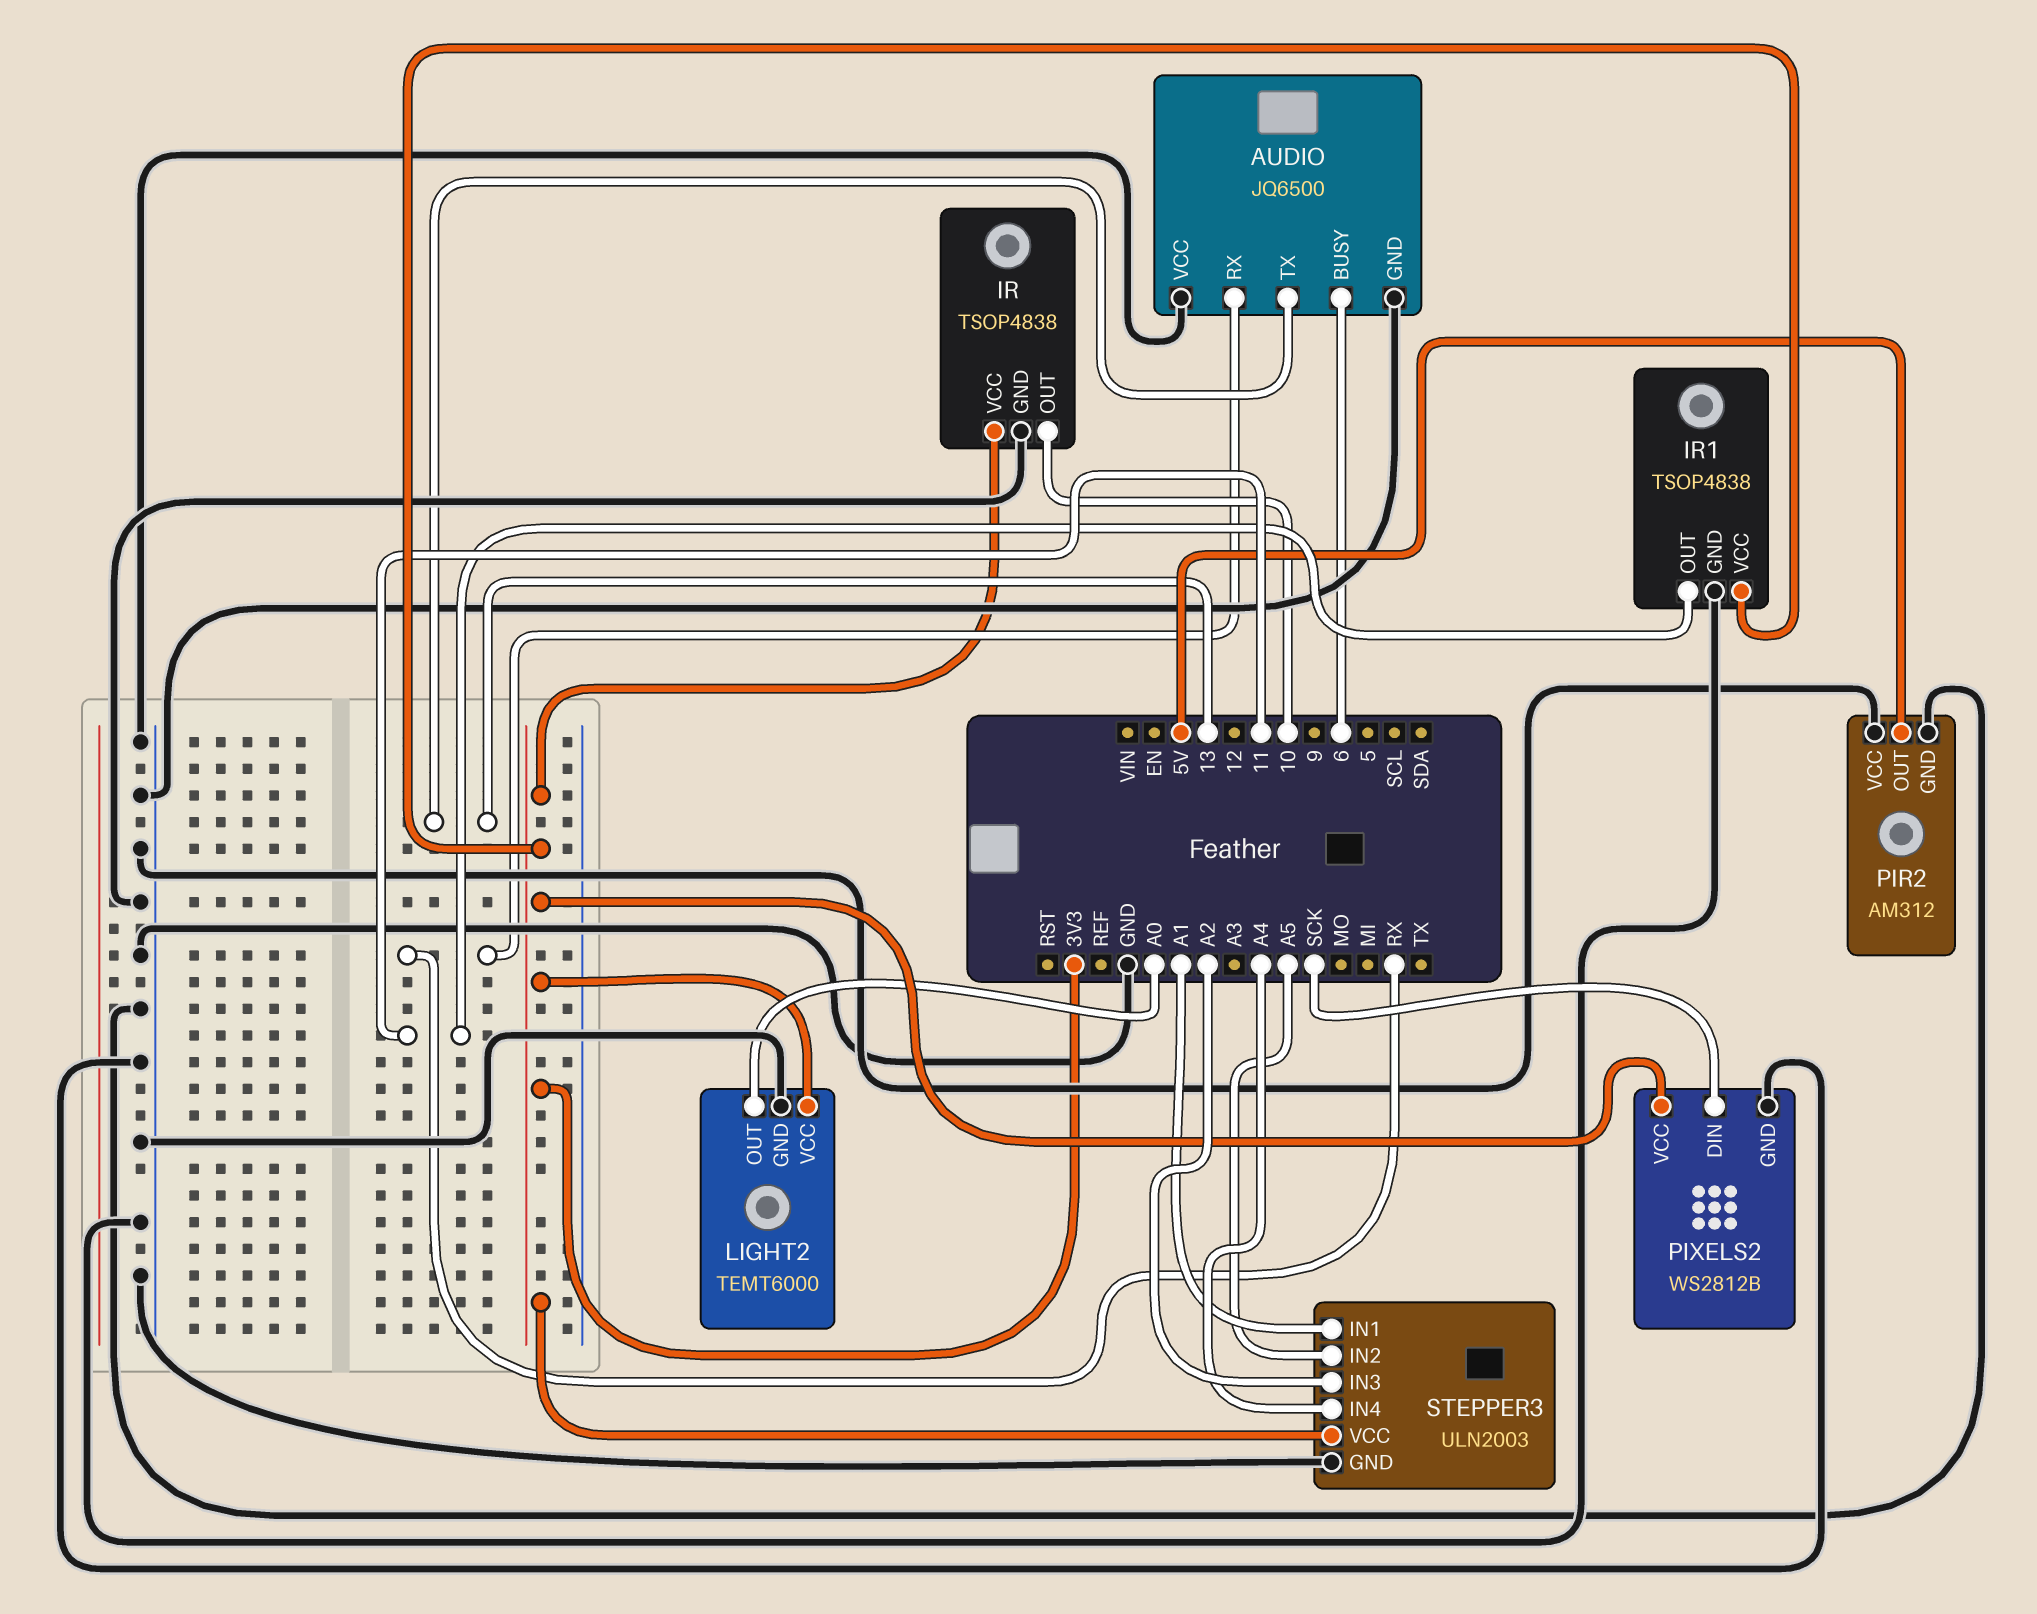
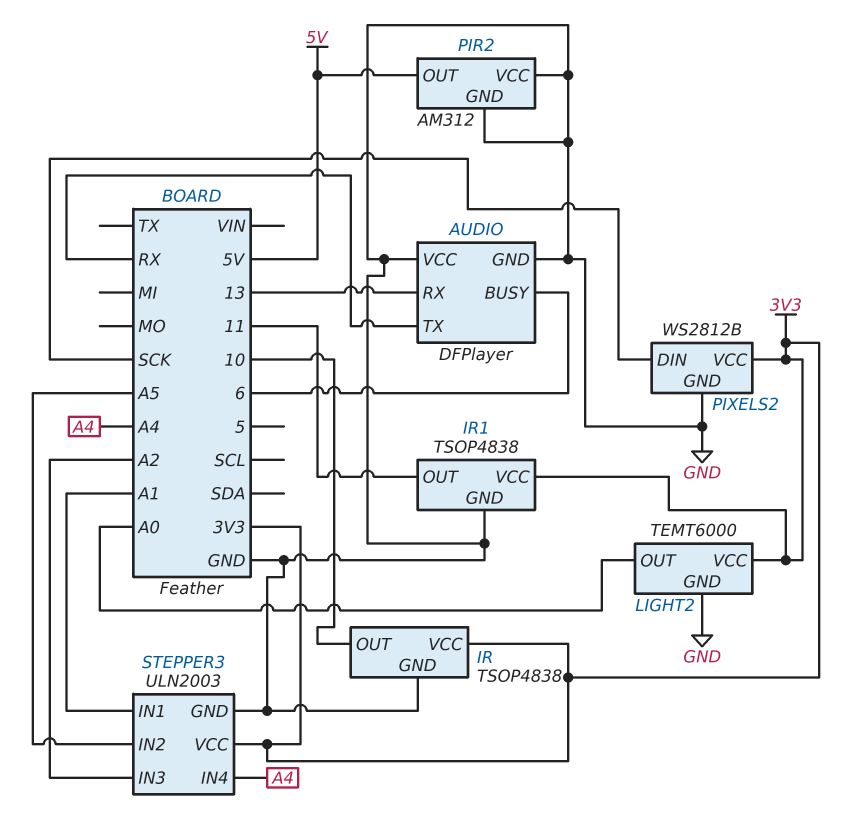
AUDIO: JQ6500 -> DFPlayer
AUDIO pin RX: RX -> 13
AUDIO pin TX: 13 -> RX

